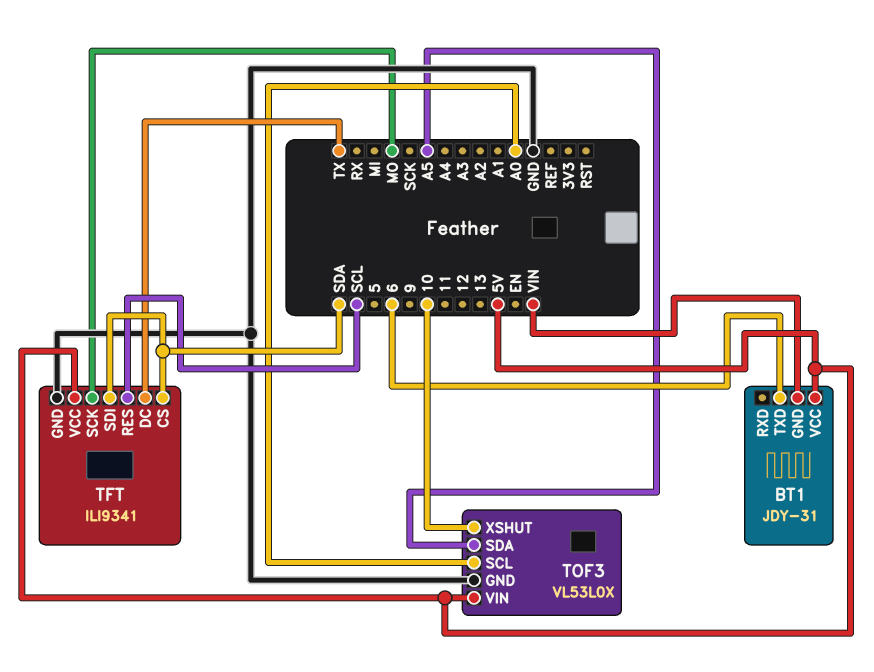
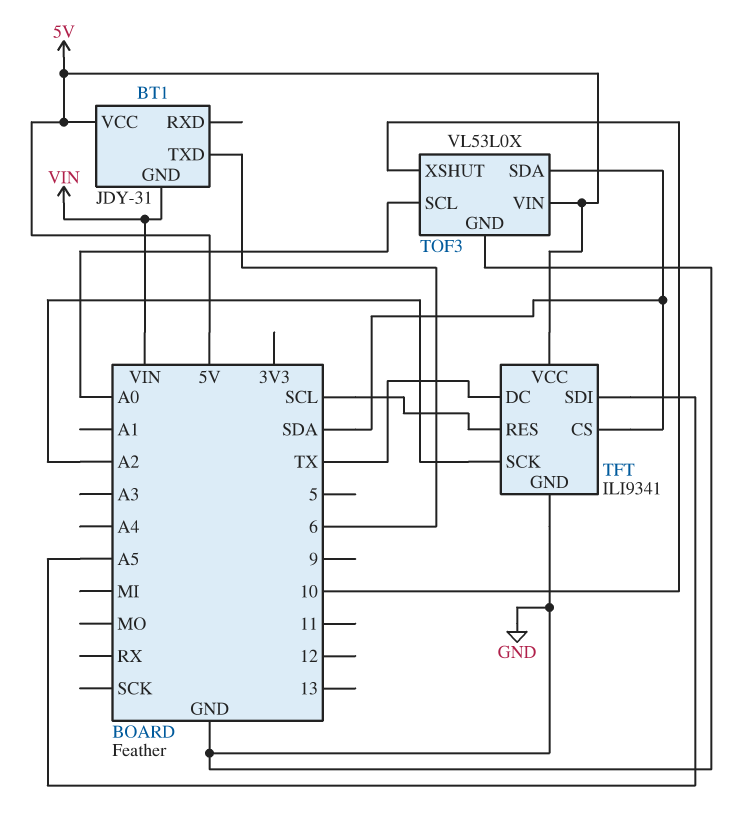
TFT pin SCK: MO -> A2
TFT pin SDI: SDA -> A5
TOF3 pin SDA: A5 -> SDA

